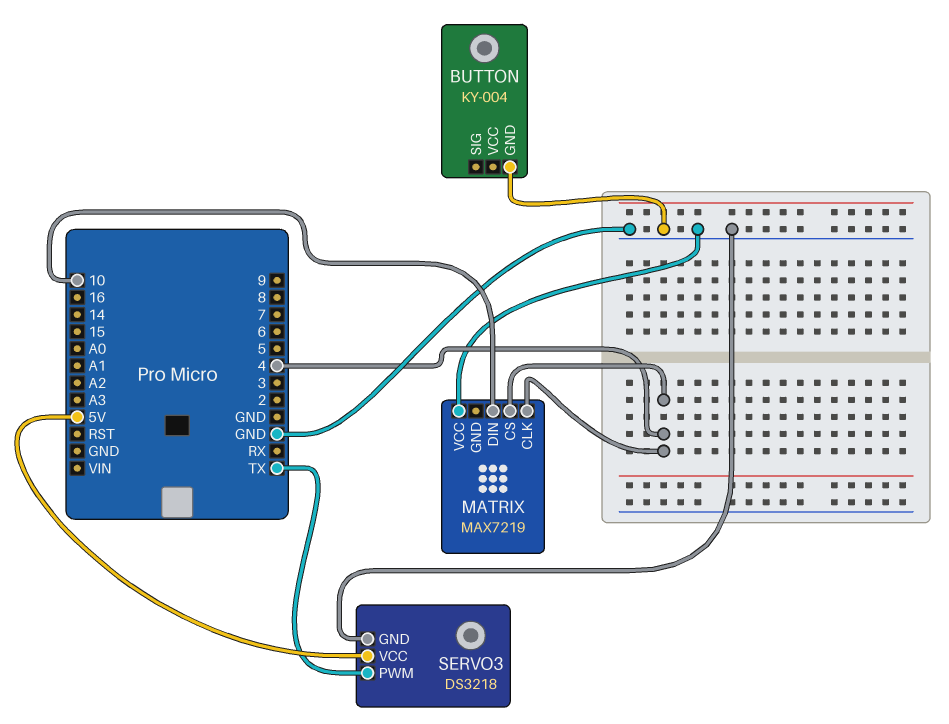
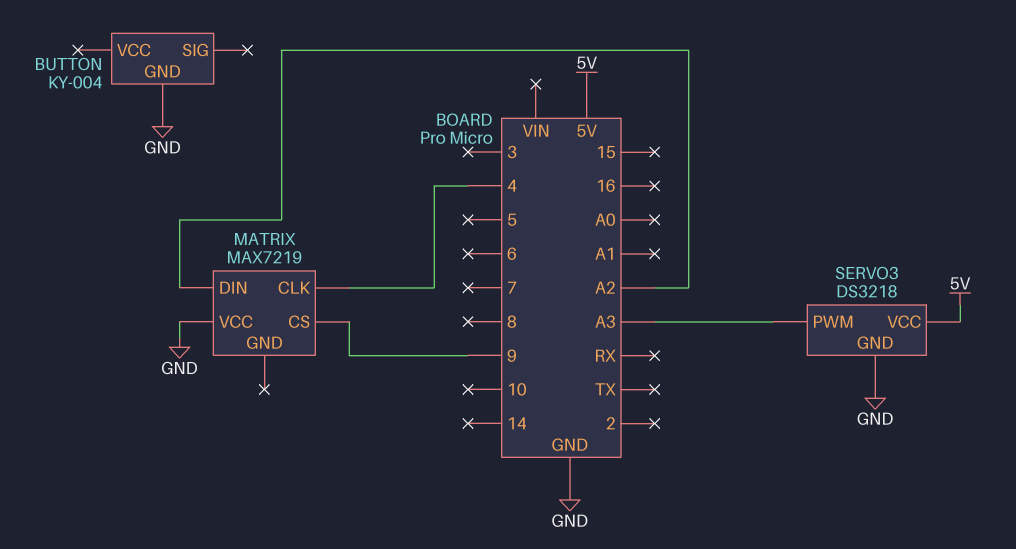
MATRIX pin CS: 4 -> 9
MATRIX pin DIN: 10 -> A2
SERVO3 pin PWM: TX -> A3

